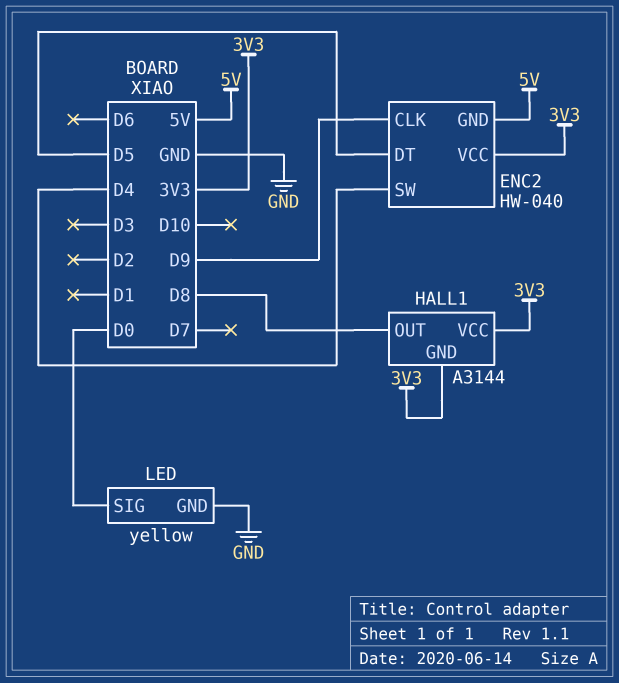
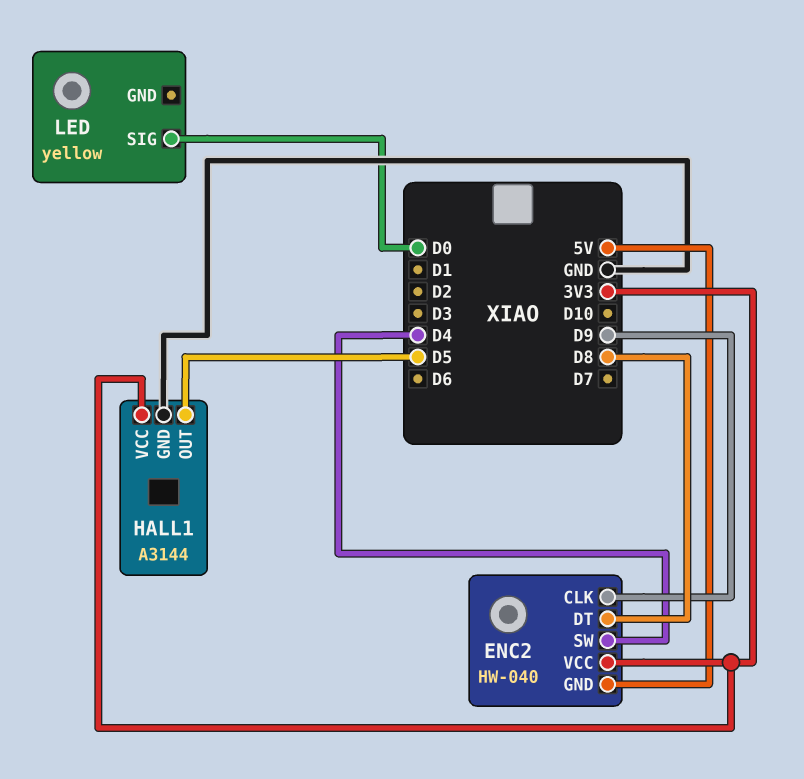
ENC2 pin DT: D5 -> D8
HALL1 pin GND: 3V3 -> GND
HALL1 pin OUT: D8 -> D5
LED pin GND: GND -> none

